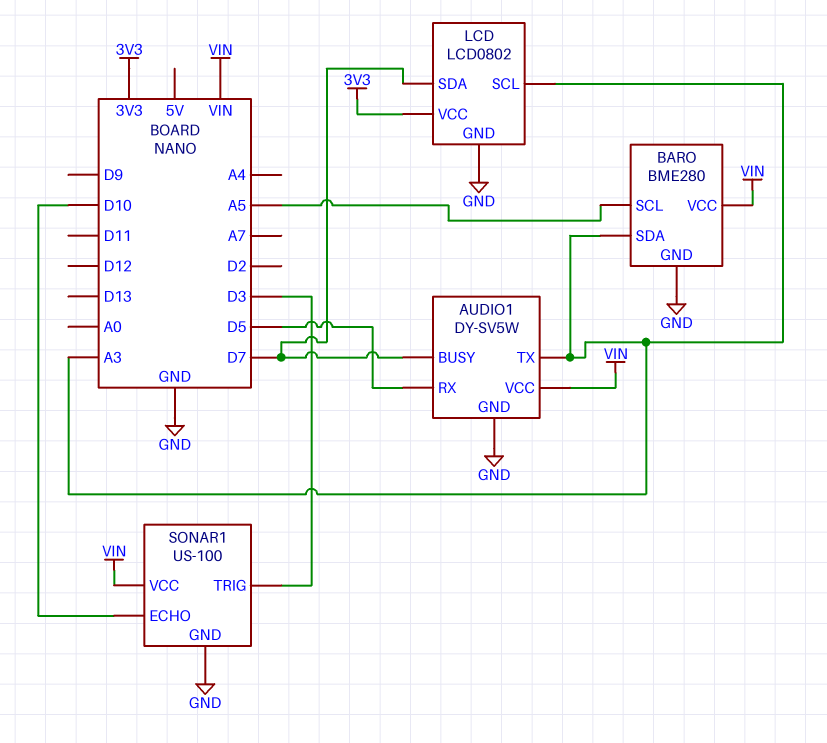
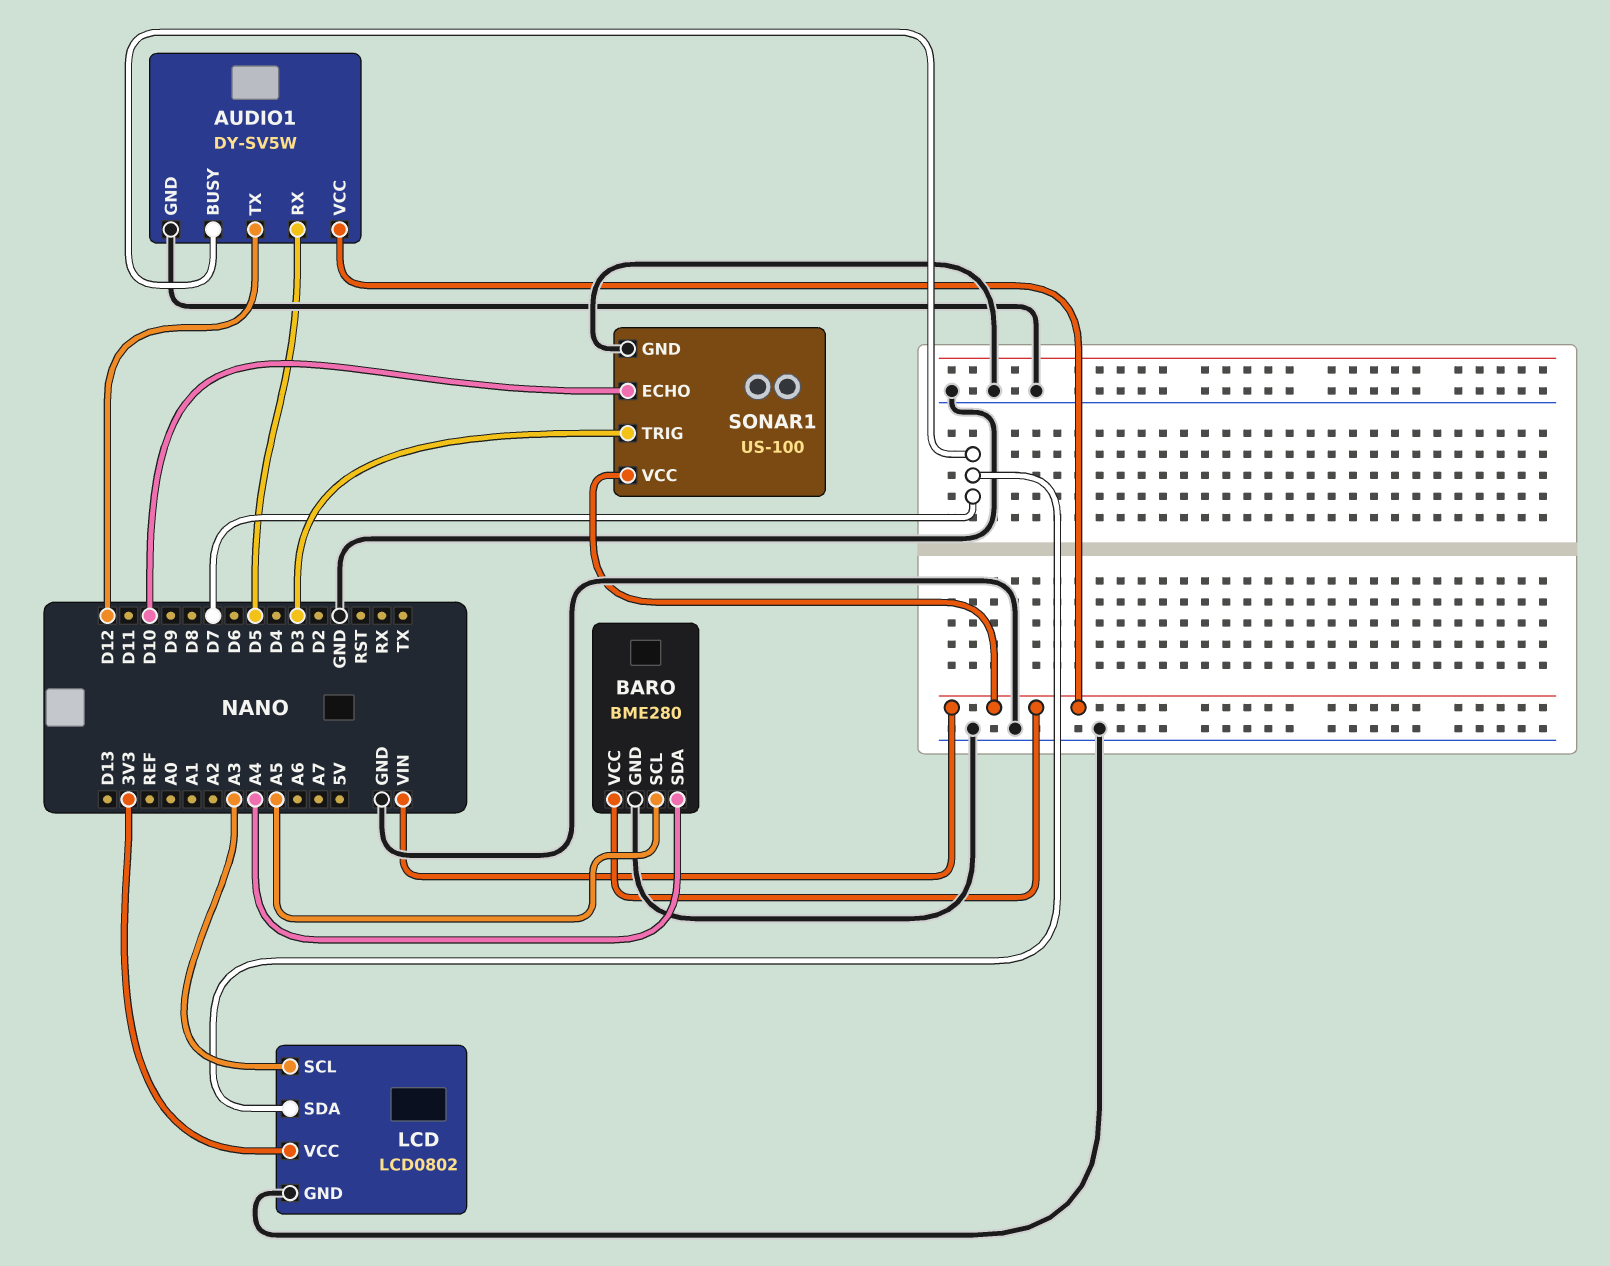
AUDIO1 pin TX: A3 -> D12
BARO pin SDA: A3 -> A4

